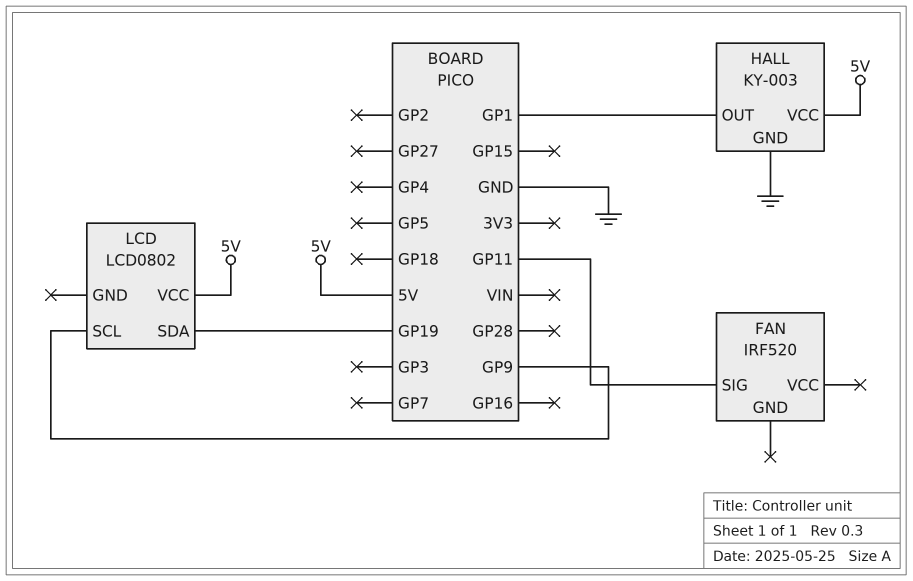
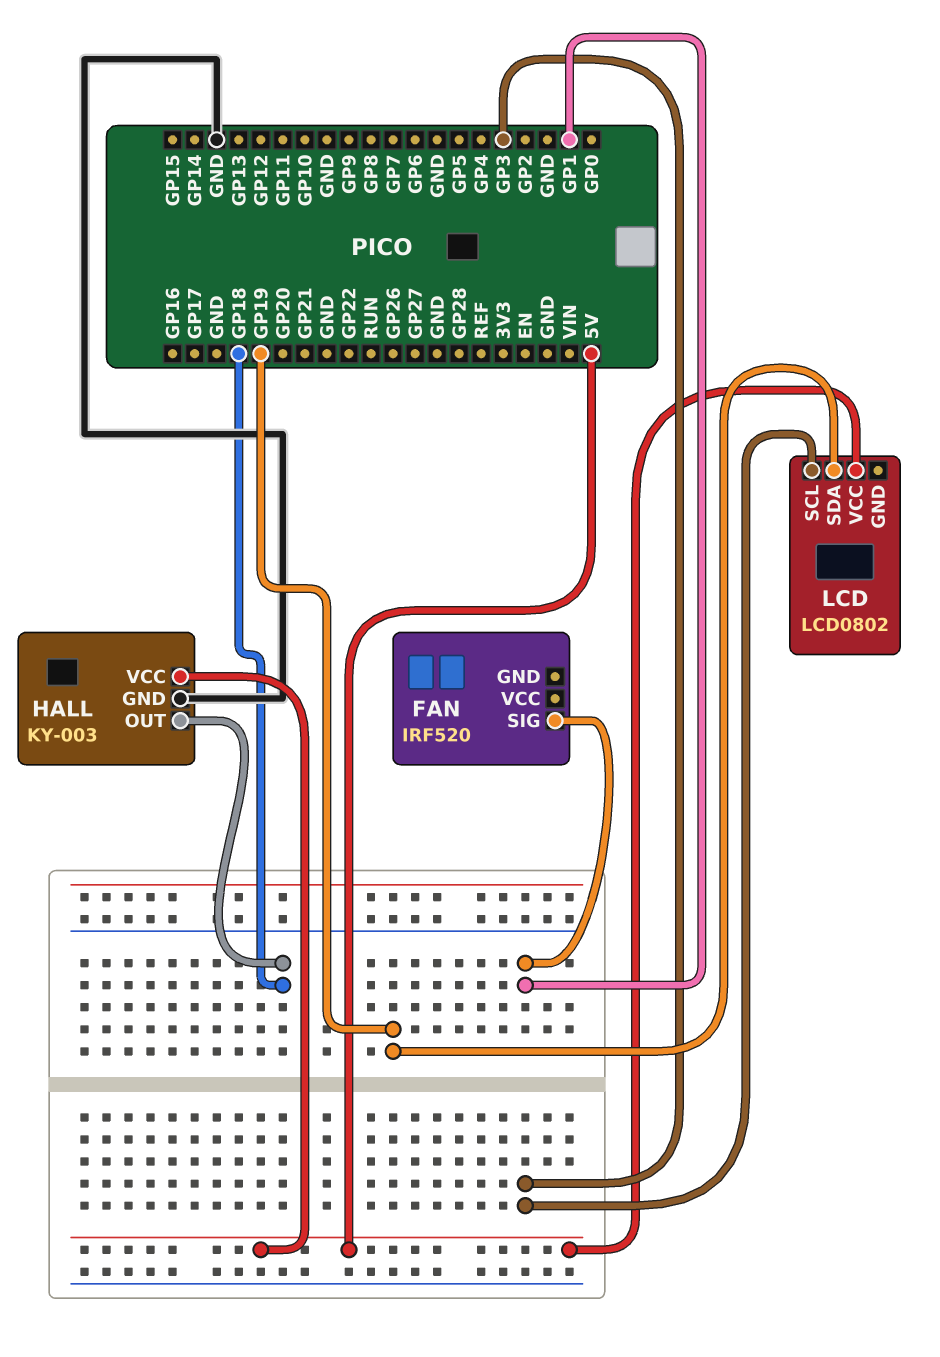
FAN pin SIG: GP11 -> GP1
HALL pin OUT: GP1 -> GP18
LCD pin SCL: GP9 -> GP3

